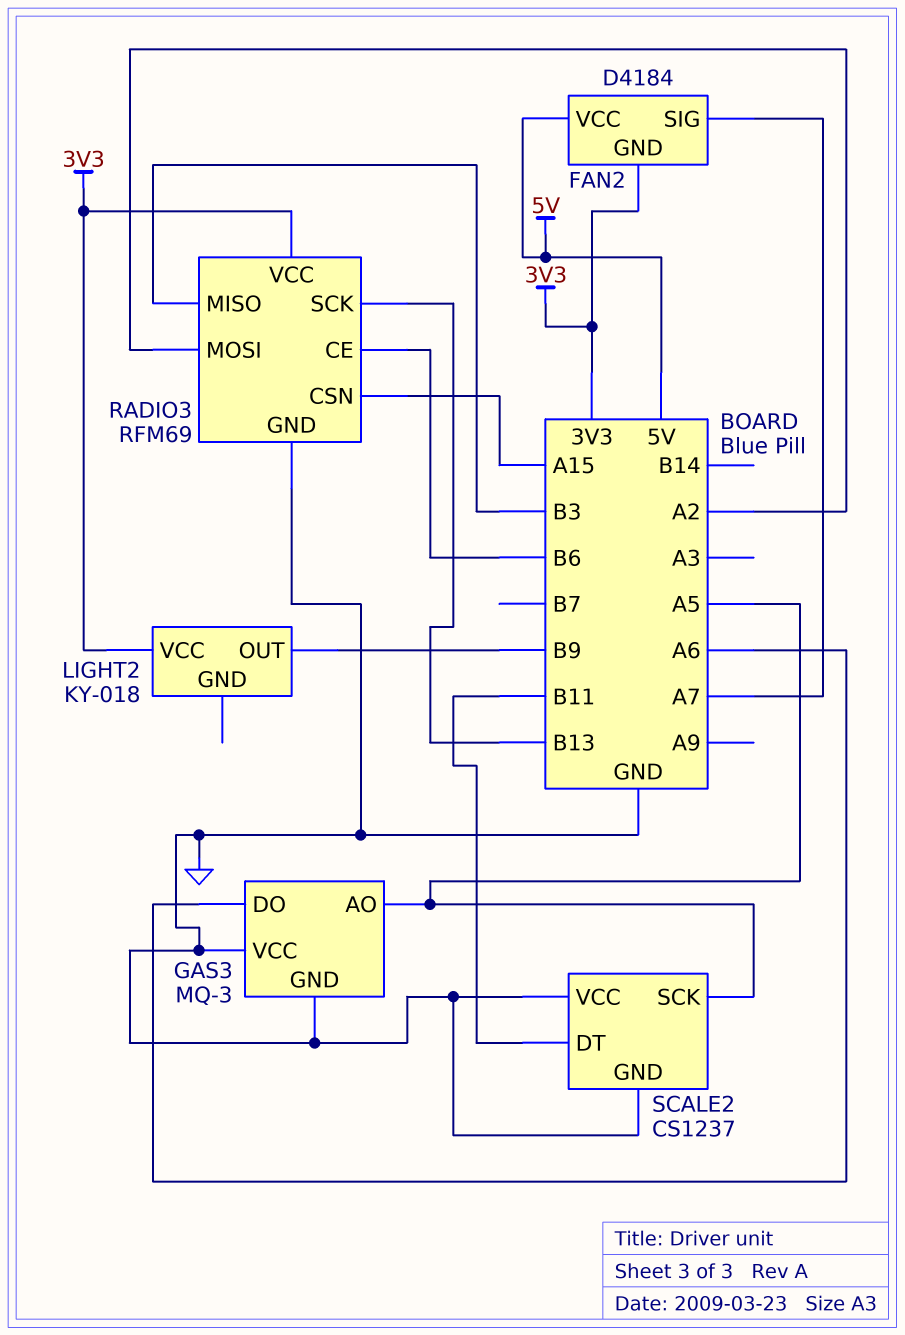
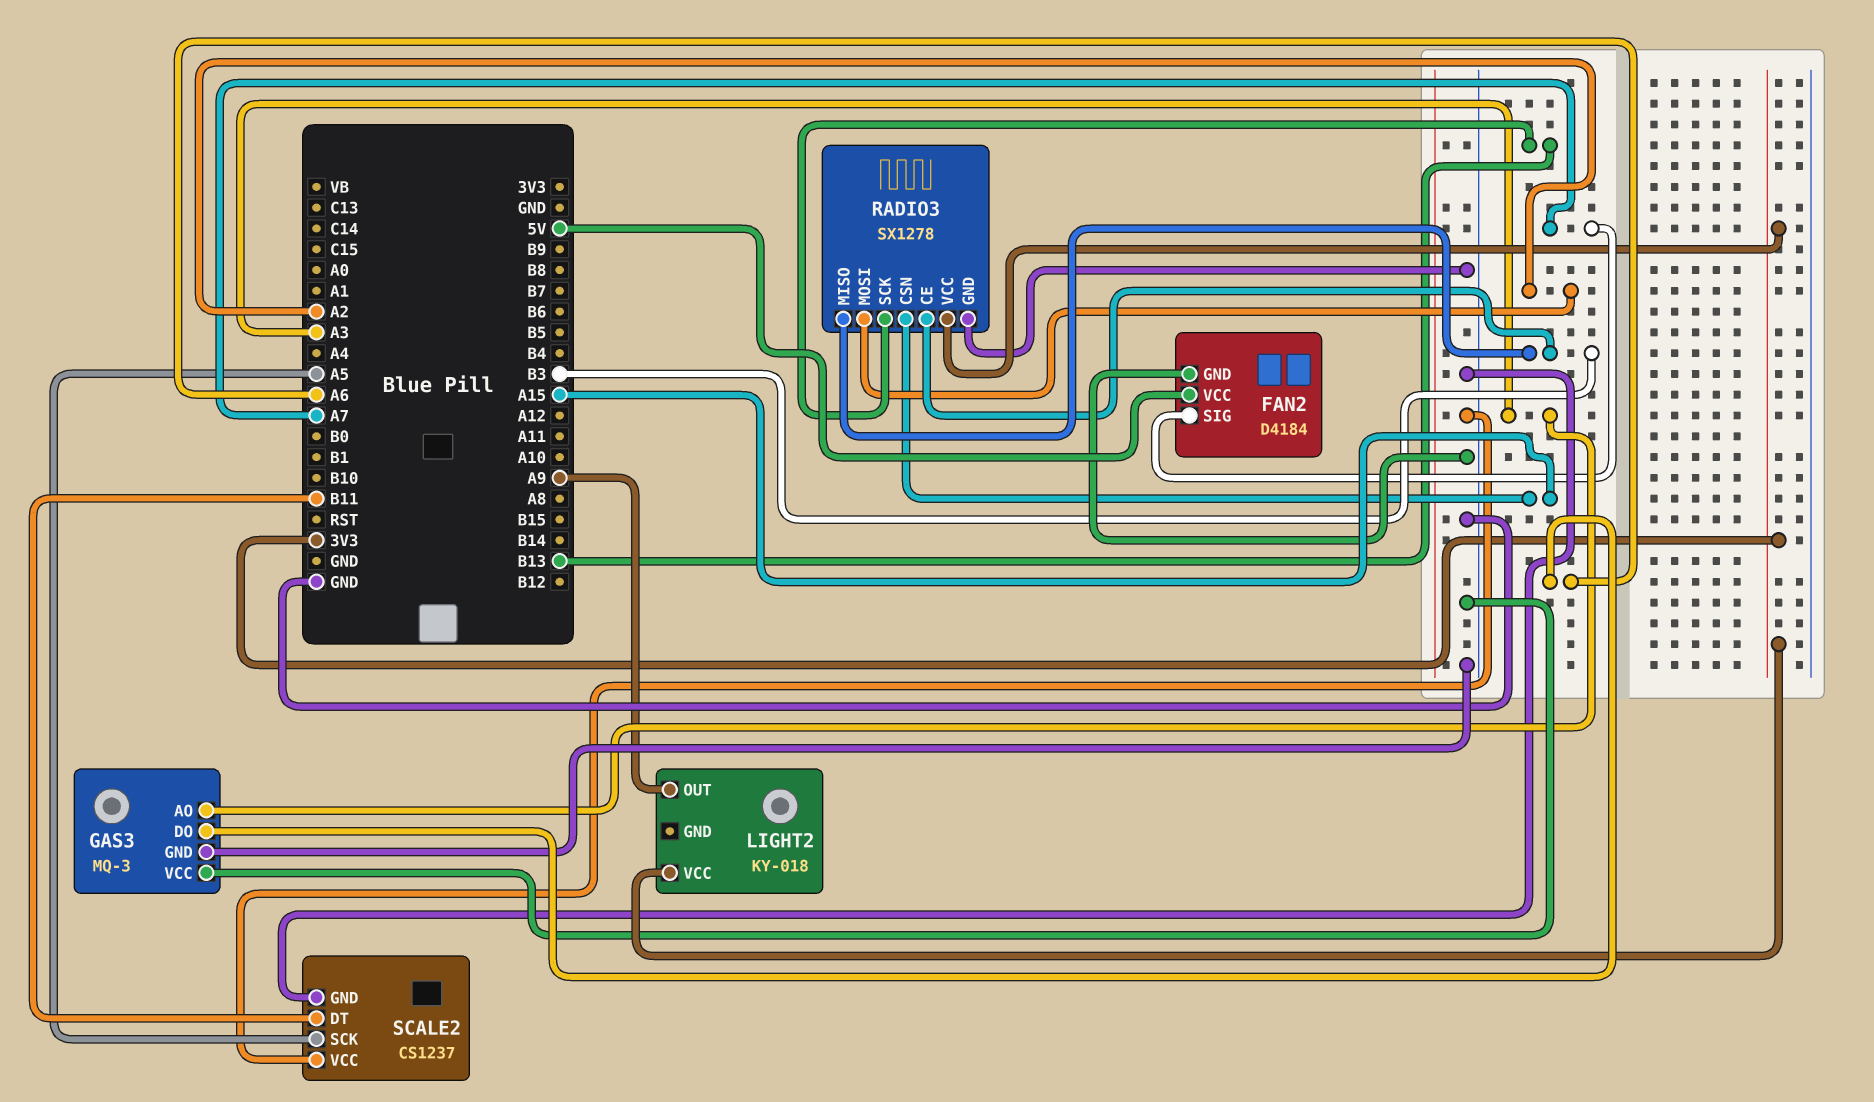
FAN2 pin GND: 3V3 -> GND
GAS3 pin AO: A5 -> A3
LIGHT2 pin OUT: B9 -> A9
RADIO3: RFM69 -> SX1278
RADIO3 pin CE: B6 -> B3

